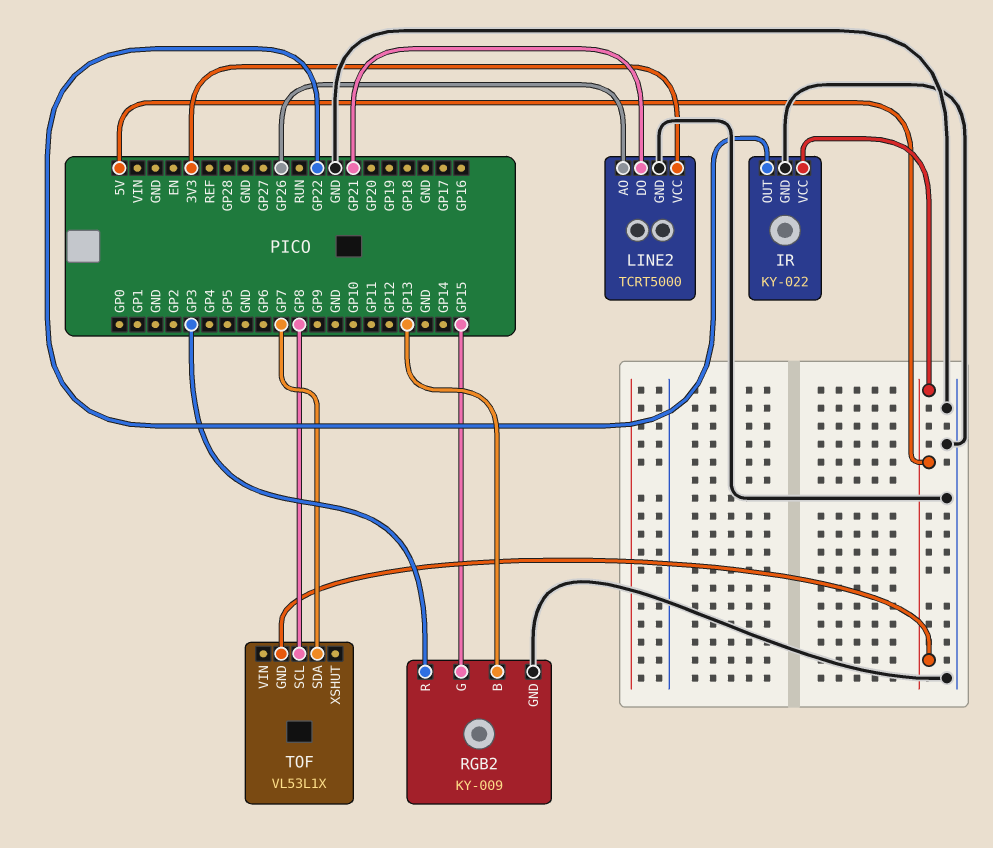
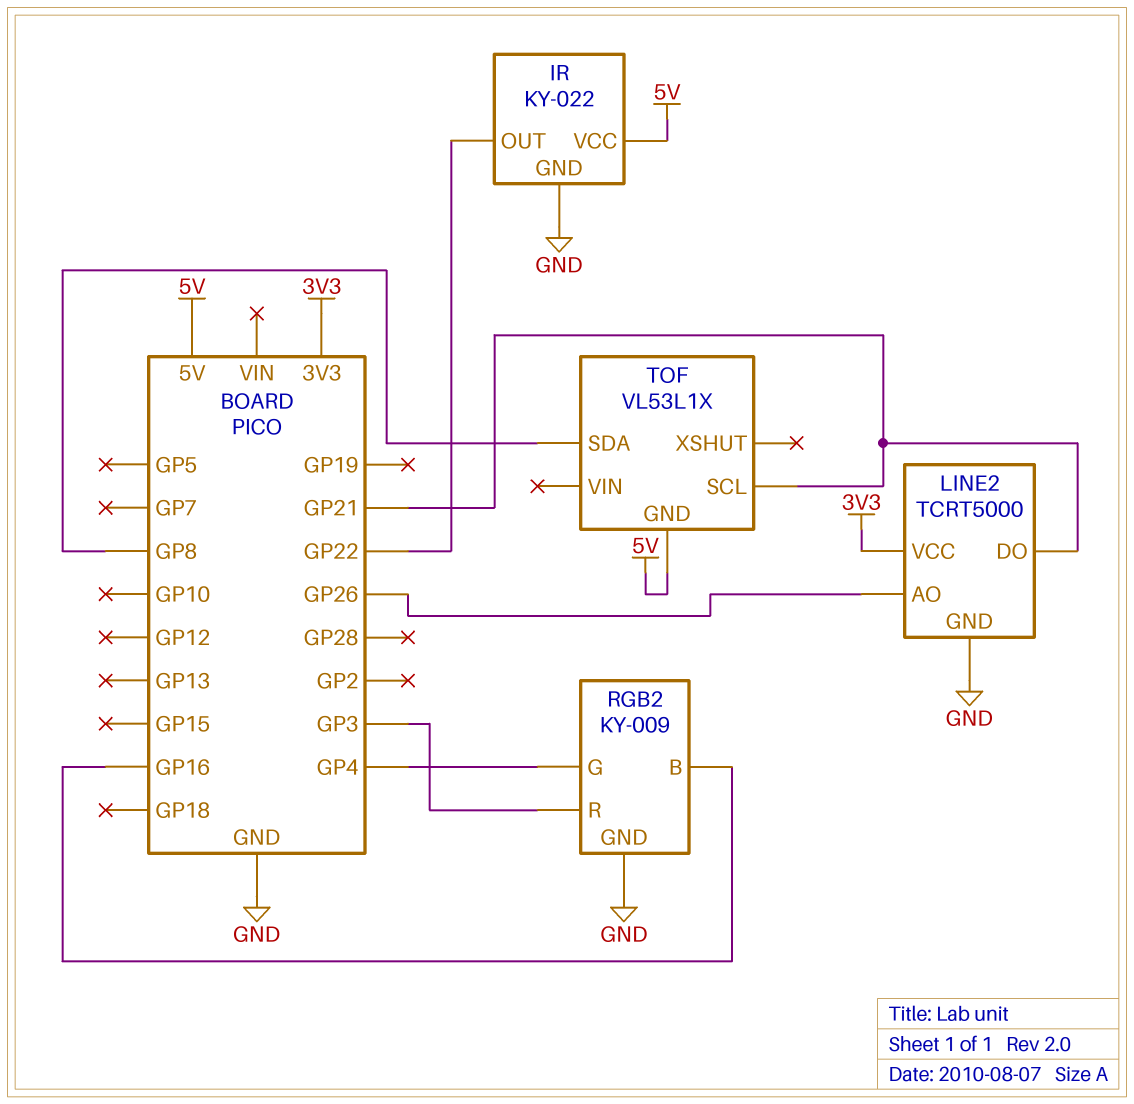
RGB2 pin B: GP13 -> GP16
RGB2 pin G: GP15 -> GP4
TOF pin SCL: GP8 -> GP21
TOF pin SDA: GP7 -> GP8

